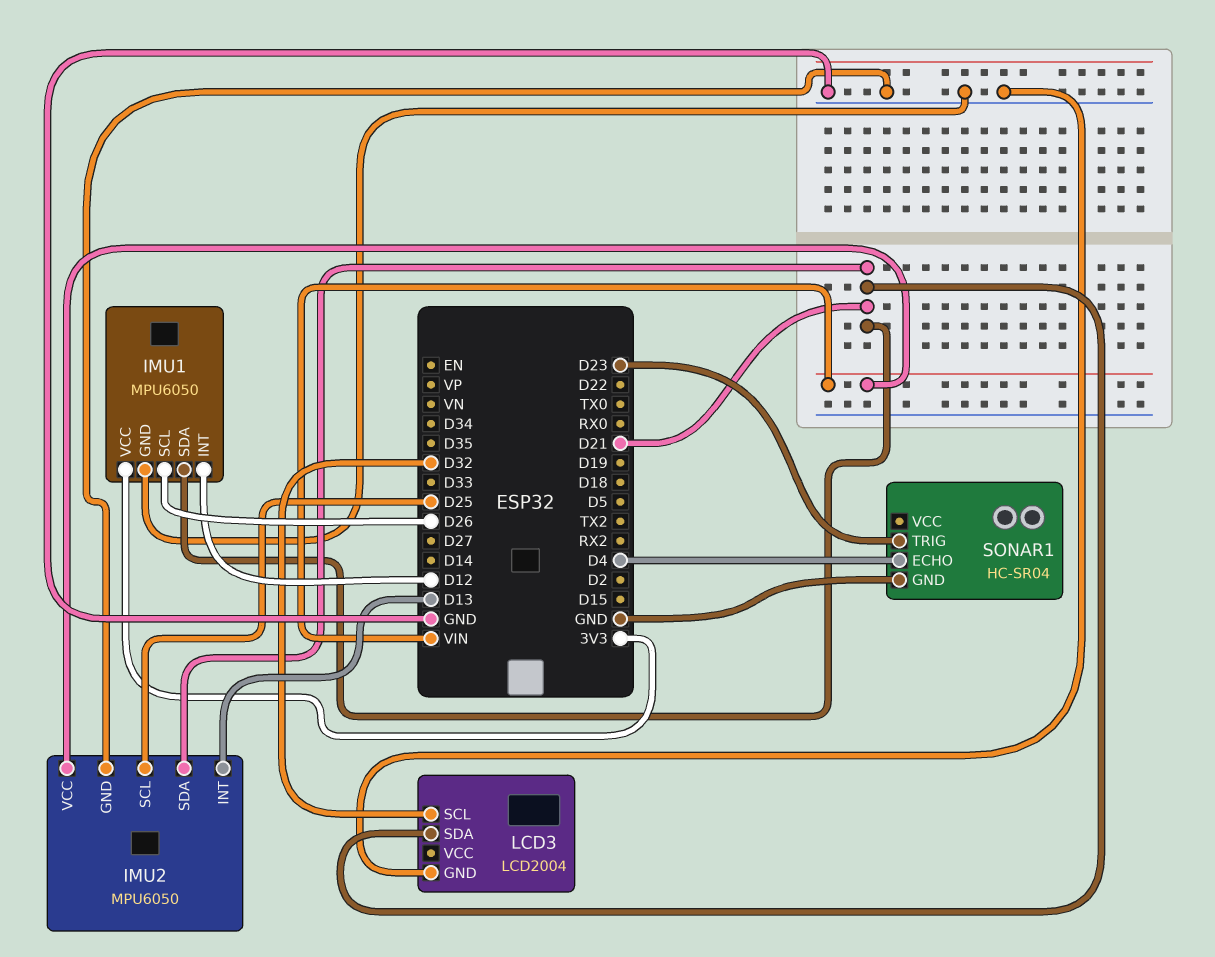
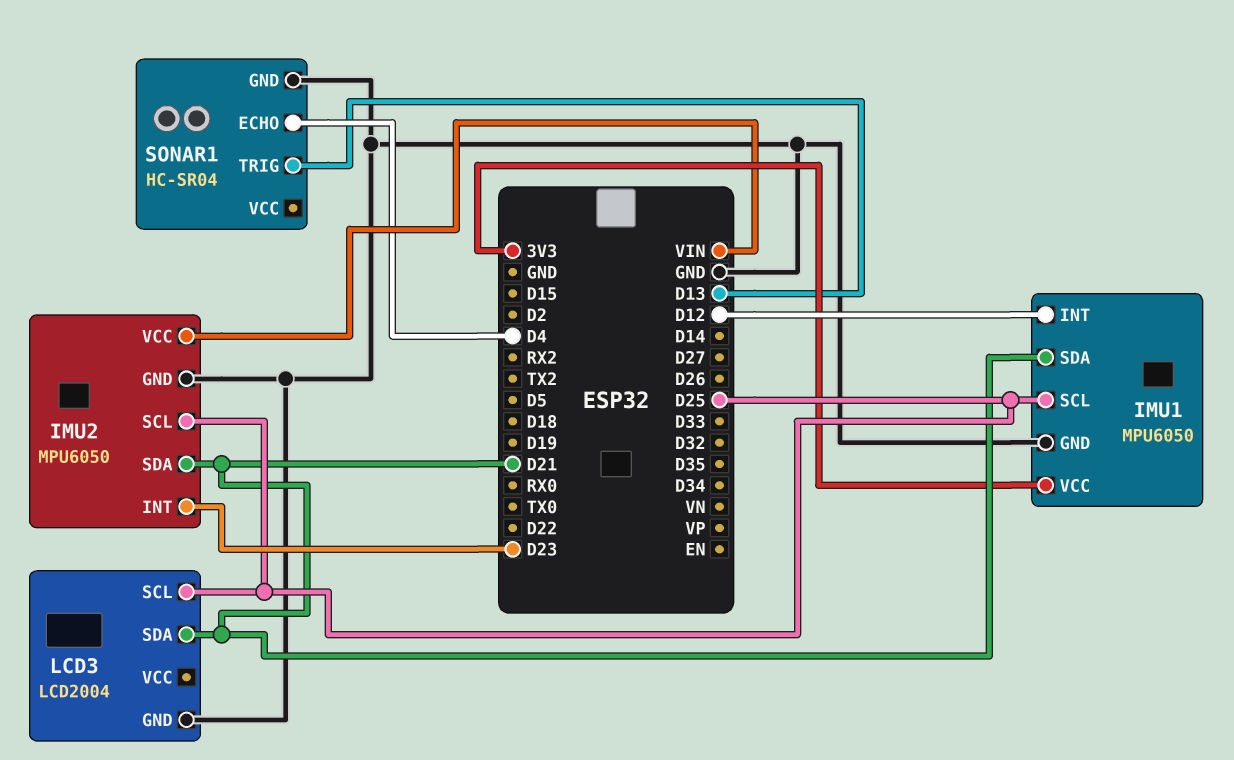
IMU1 pin SCL: D26 -> D25
IMU2 pin INT: D13 -> D23
LCD3 pin SCL: D32 -> D25
SONAR1 pin TRIG: D23 -> D13

